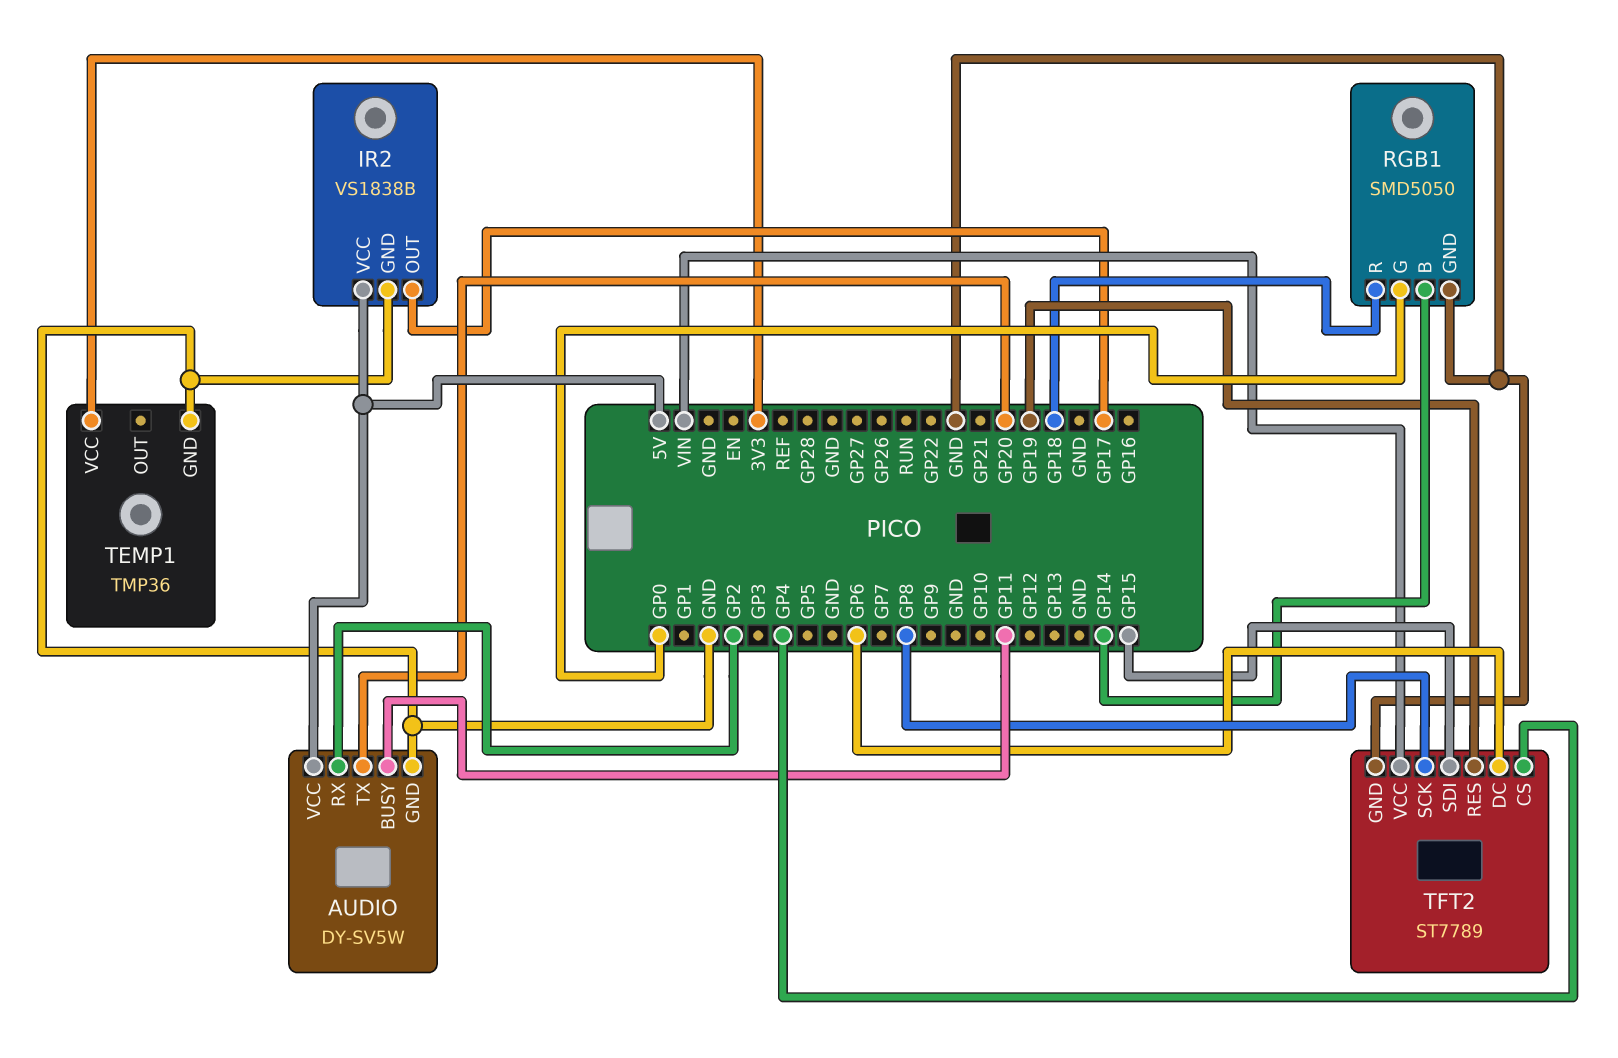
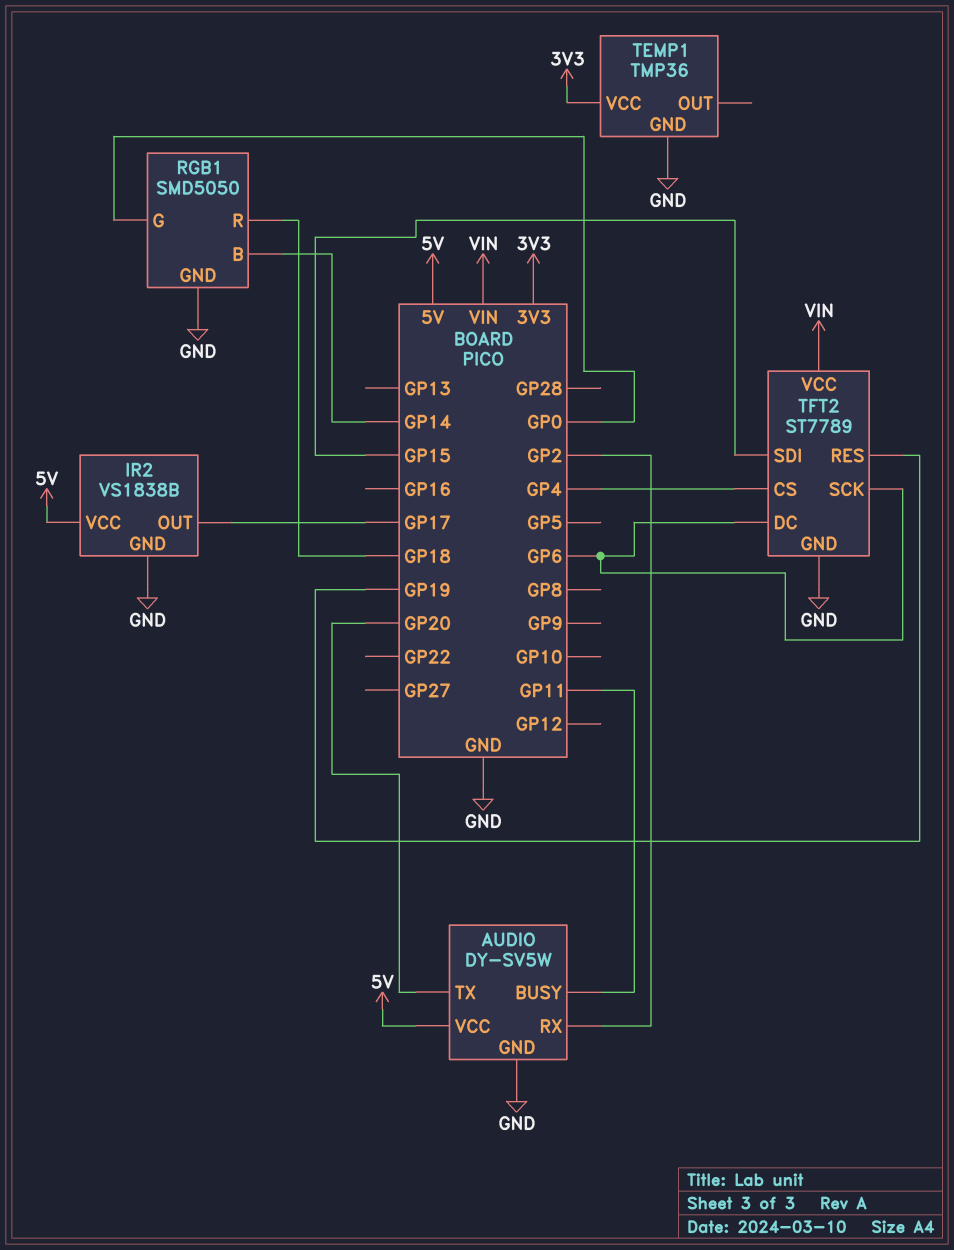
TFT2 pin SCK: GP8 -> GP6

